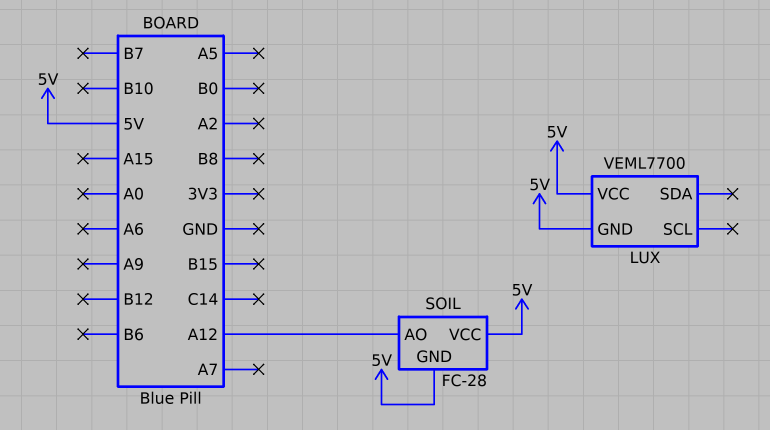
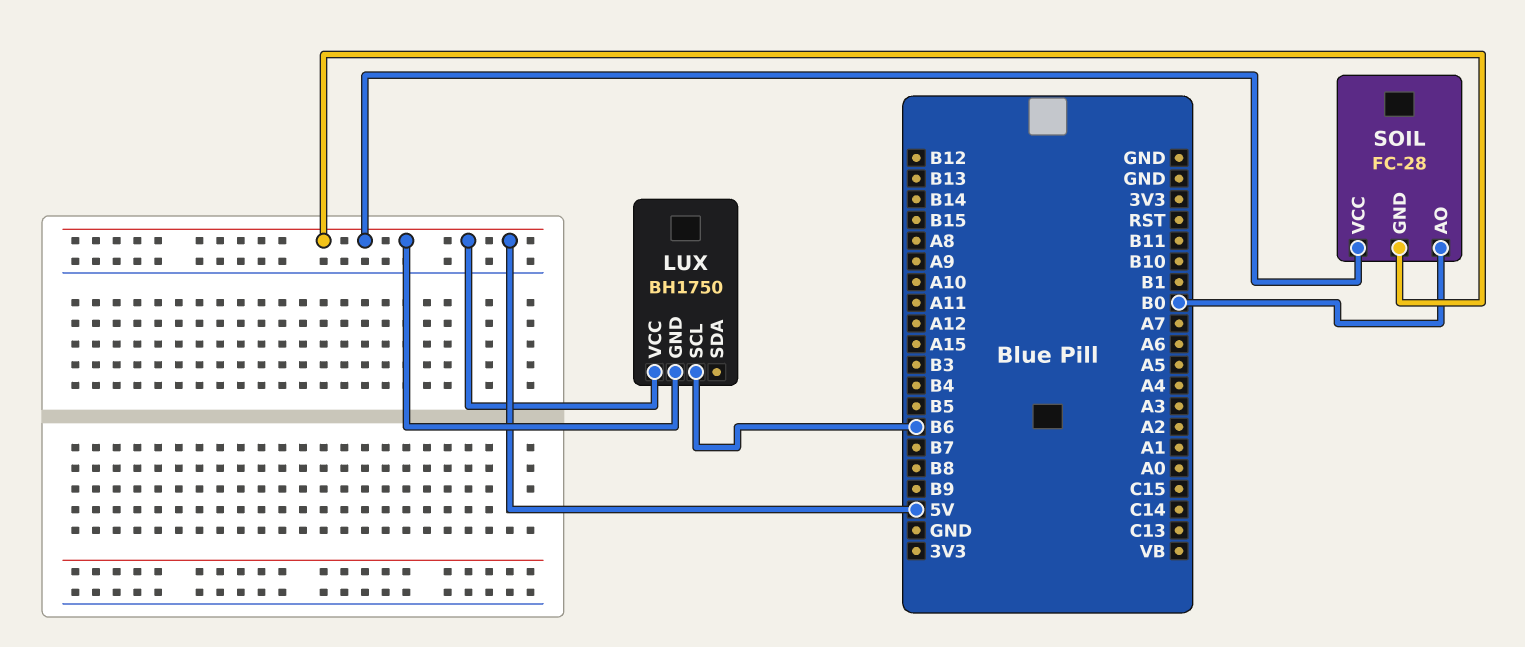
LUX: VEML7700 -> BH1750
LUX pin SCL: none -> B6
SOIL pin AO: A12 -> B0

